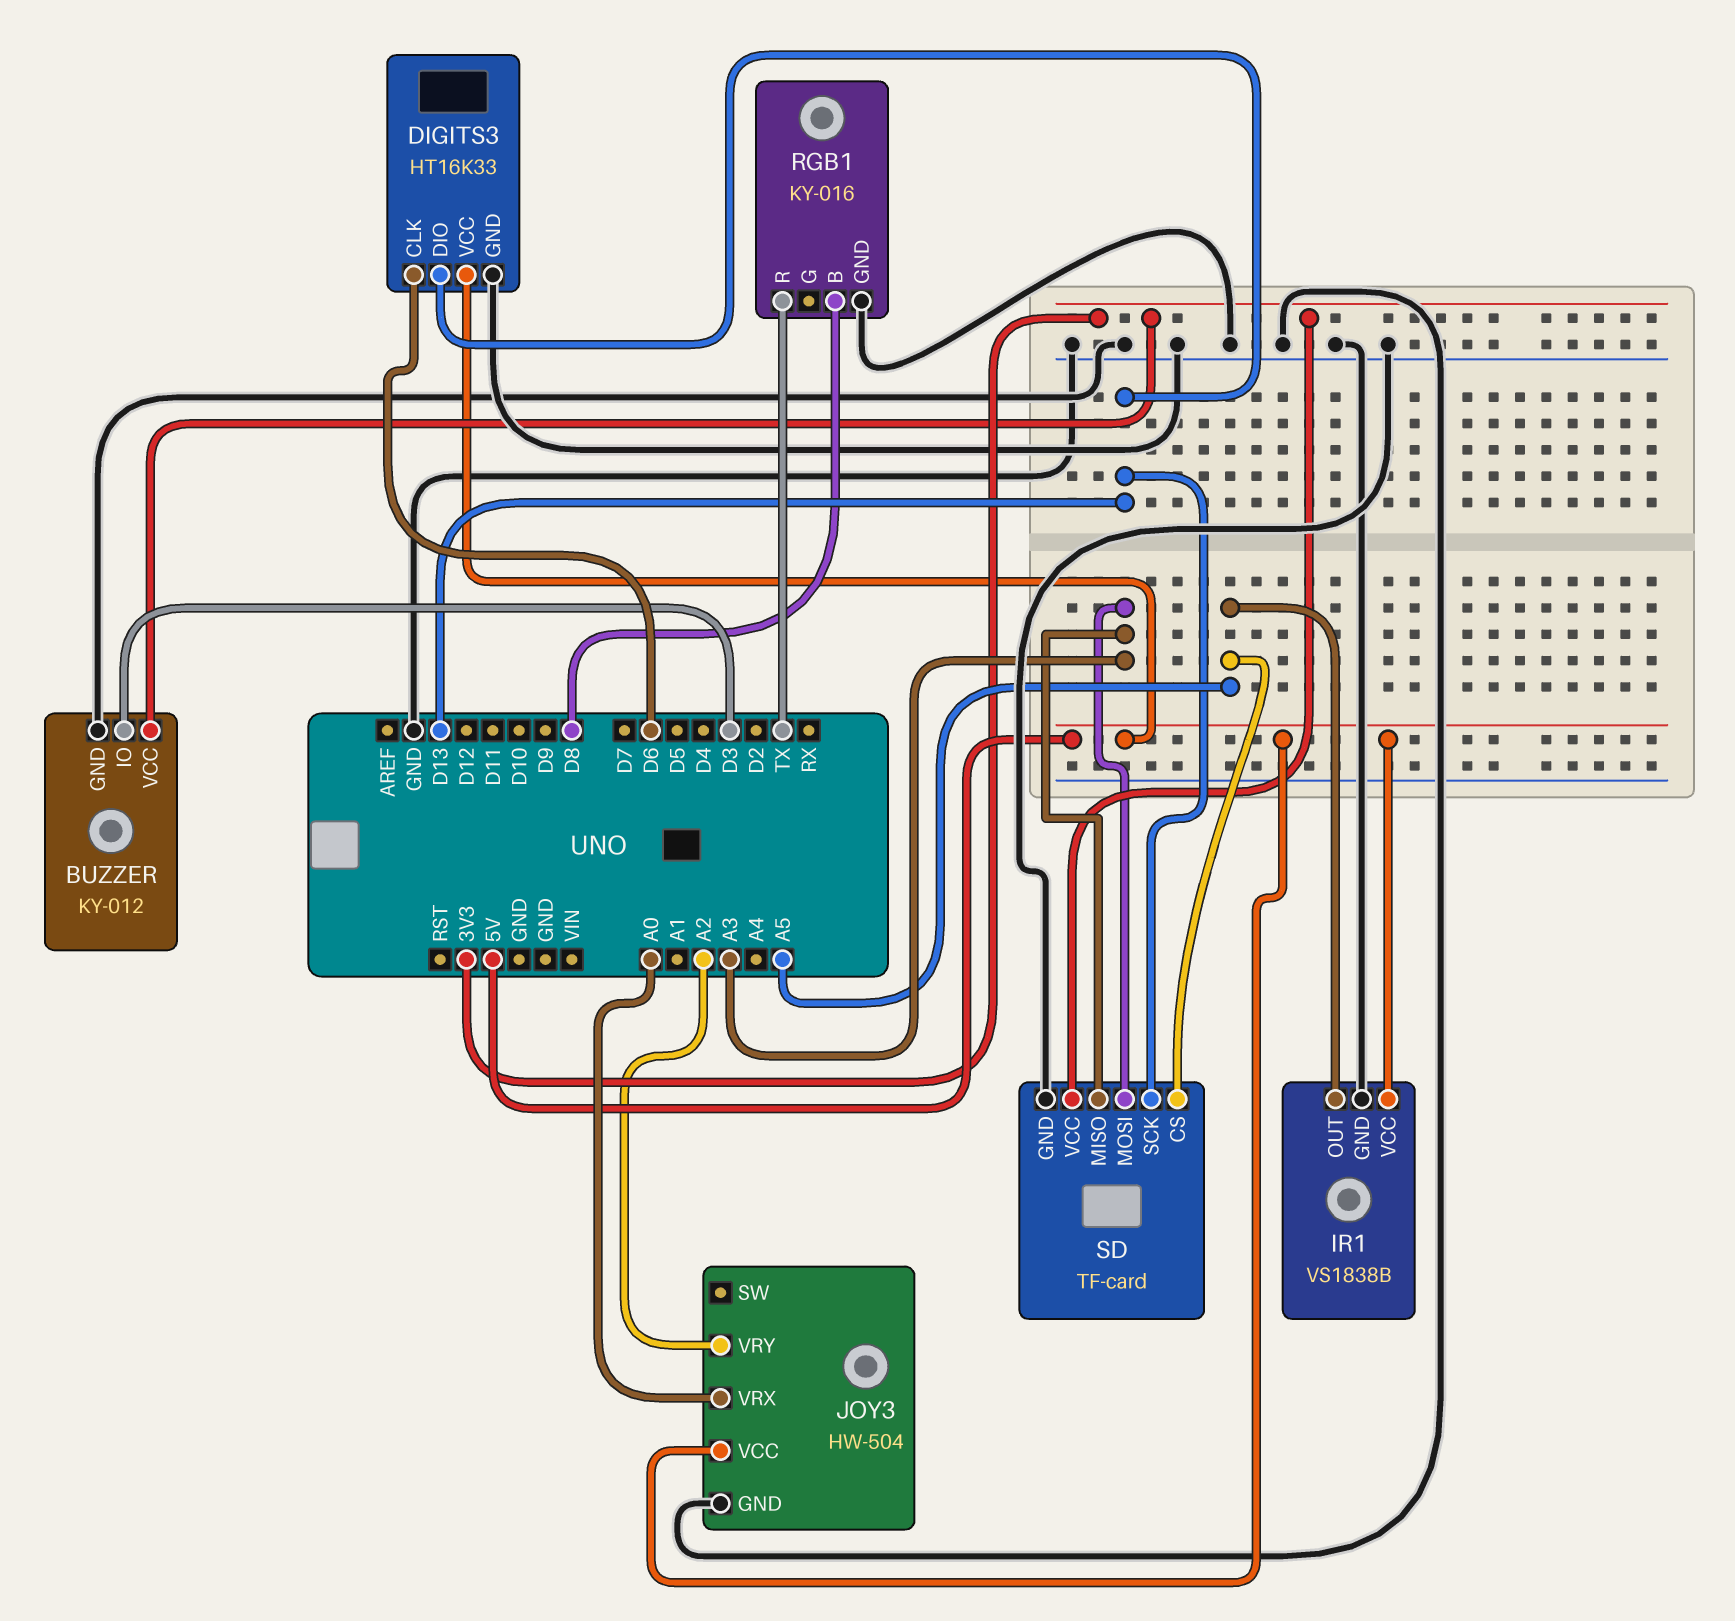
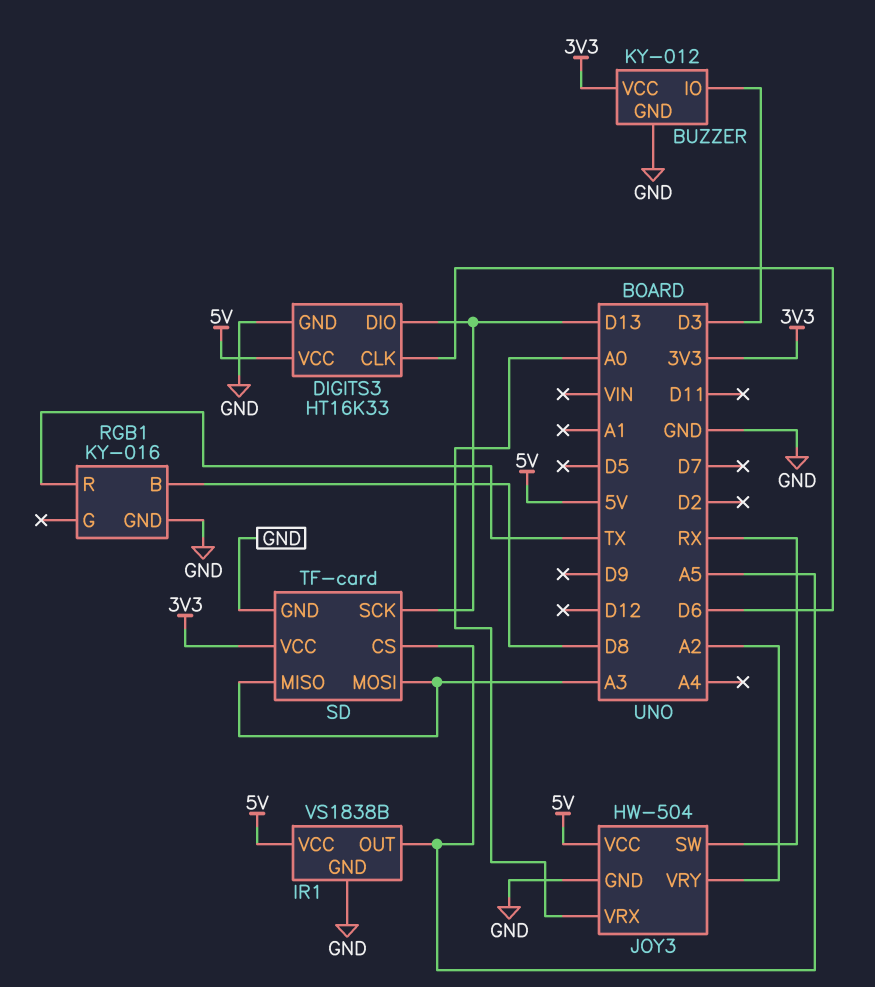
JOY3 pin SW: none -> RX

